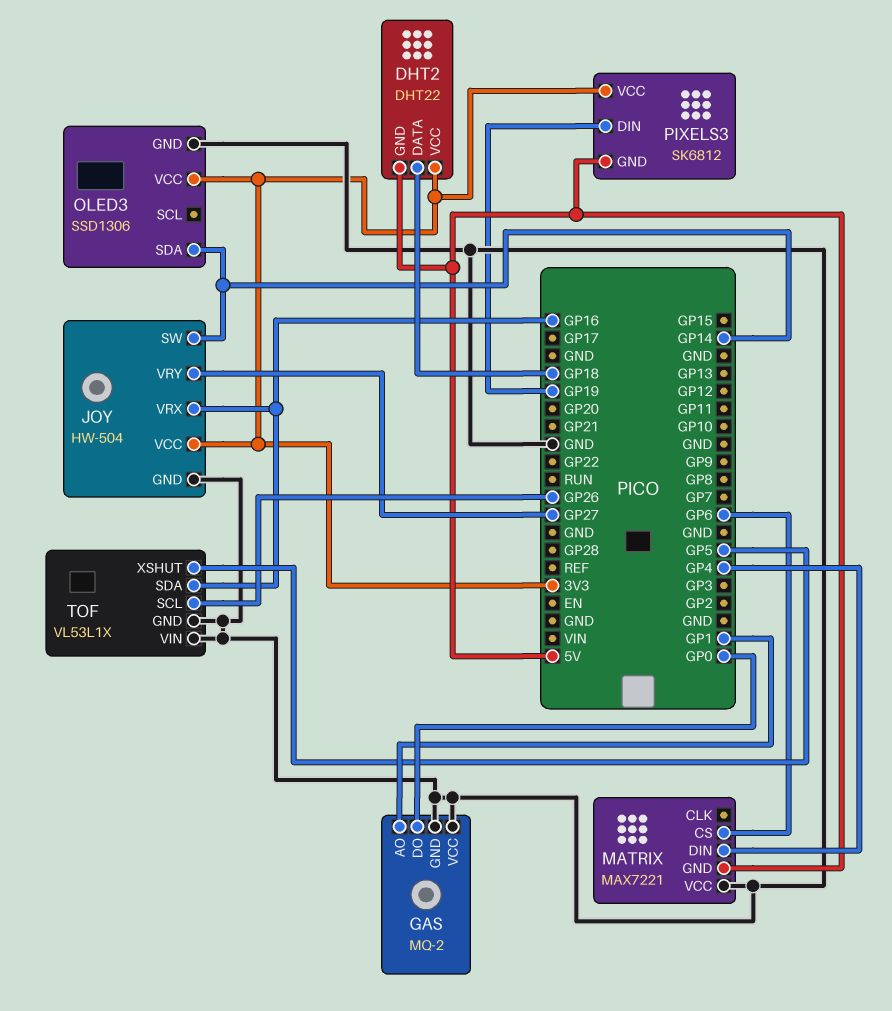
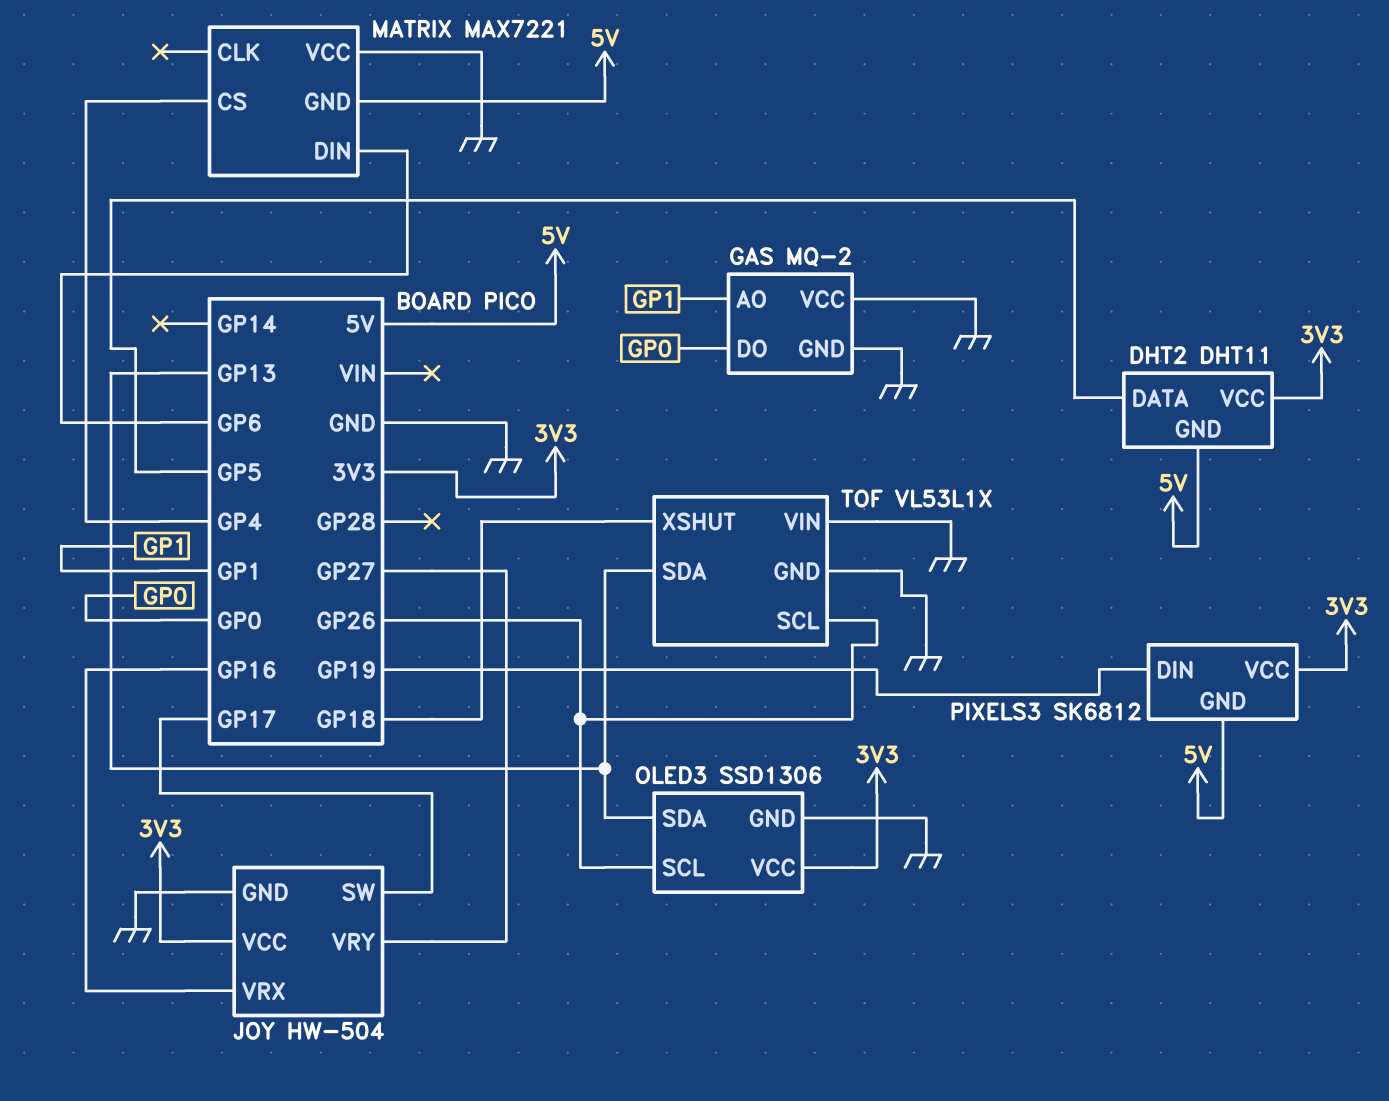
DHT2: DHT22 -> DHT11
DHT2 pin DATA: GP18 -> GP5
JOY pin SW: GP14 -> GP17
MATRIX pin CS: GP6 -> GP4
MATRIX pin DIN: GP4 -> GP6
OLED3 pin SCL: none -> GP26
OLED3 pin SDA: GP14 -> GP13
TOF pin SDA: GP16 -> GP13
TOF pin XSHUT: GP5 -> GP18

